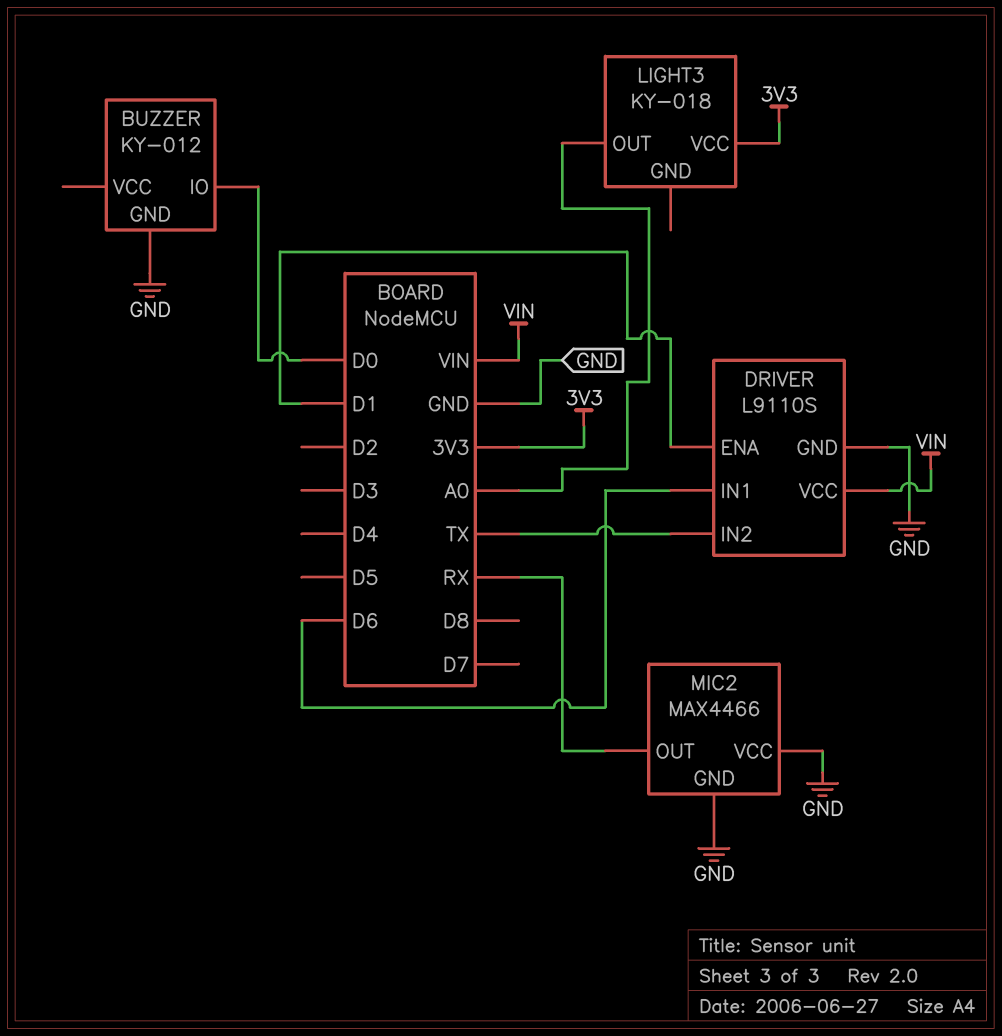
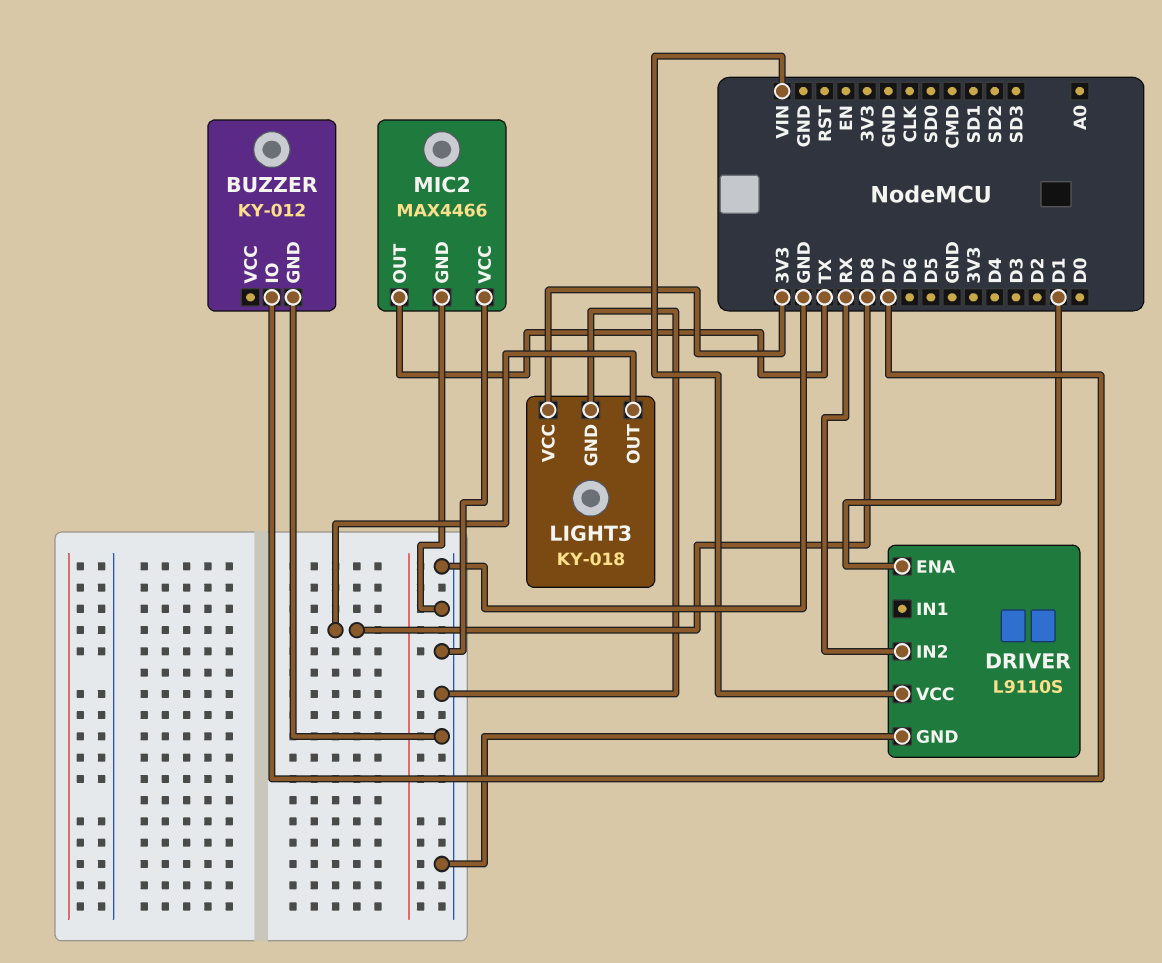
BUZZER pin IO: D0 -> D7
DRIVER pin IN1: D6 -> none
DRIVER pin IN2: TX -> RX
LIGHT3 pin GND: none -> GND
LIGHT3 pin OUT: A0 -> D8
MIC2 pin OUT: RX -> TX

